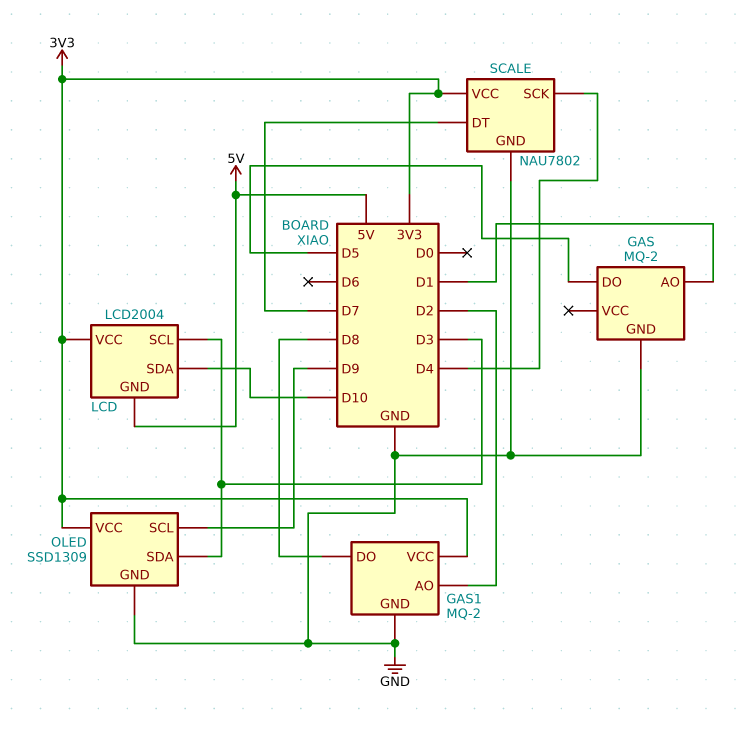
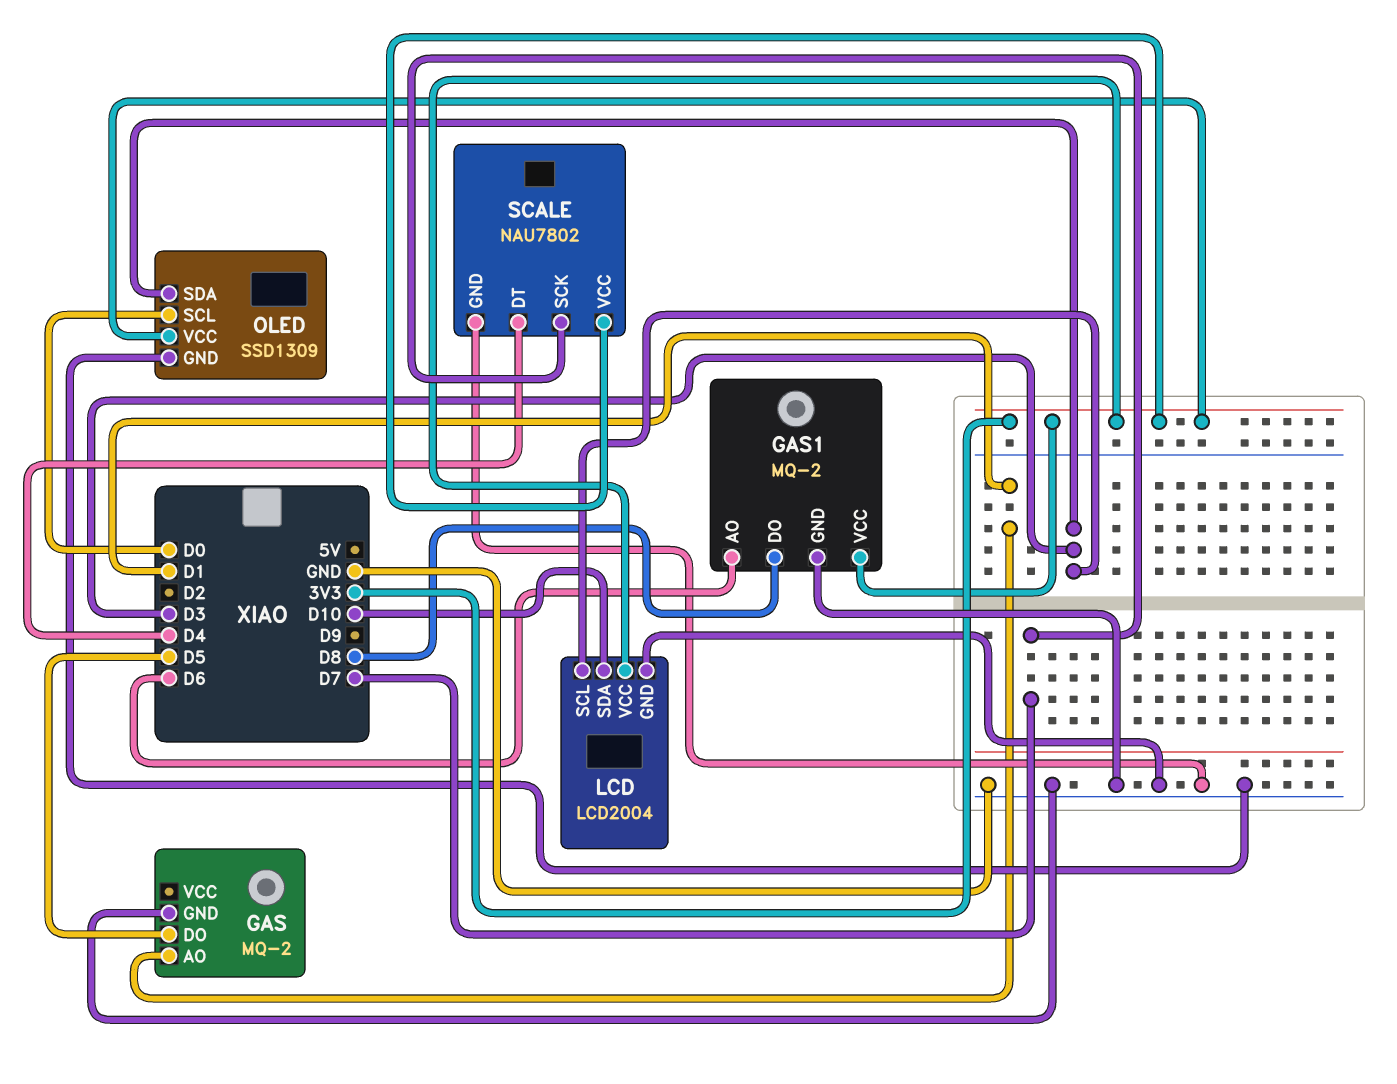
GAS1 pin AO: D2 -> D6
LCD pin GND: 5V -> GND
OLED pin SCL: D9 -> D0
SCALE pin DT: D7 -> D4
SCALE pin SCK: D4 -> D7

